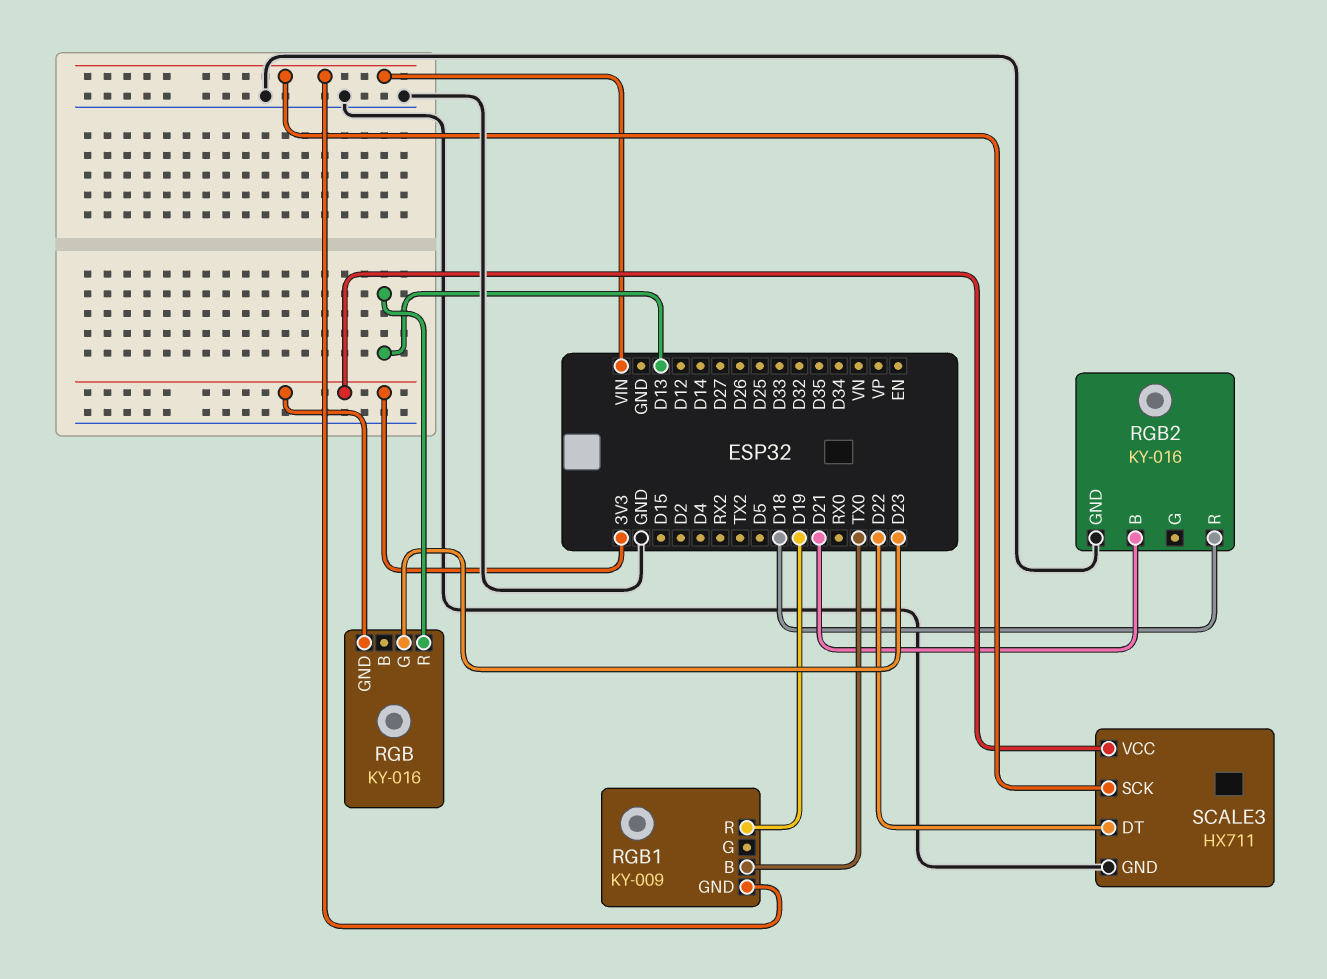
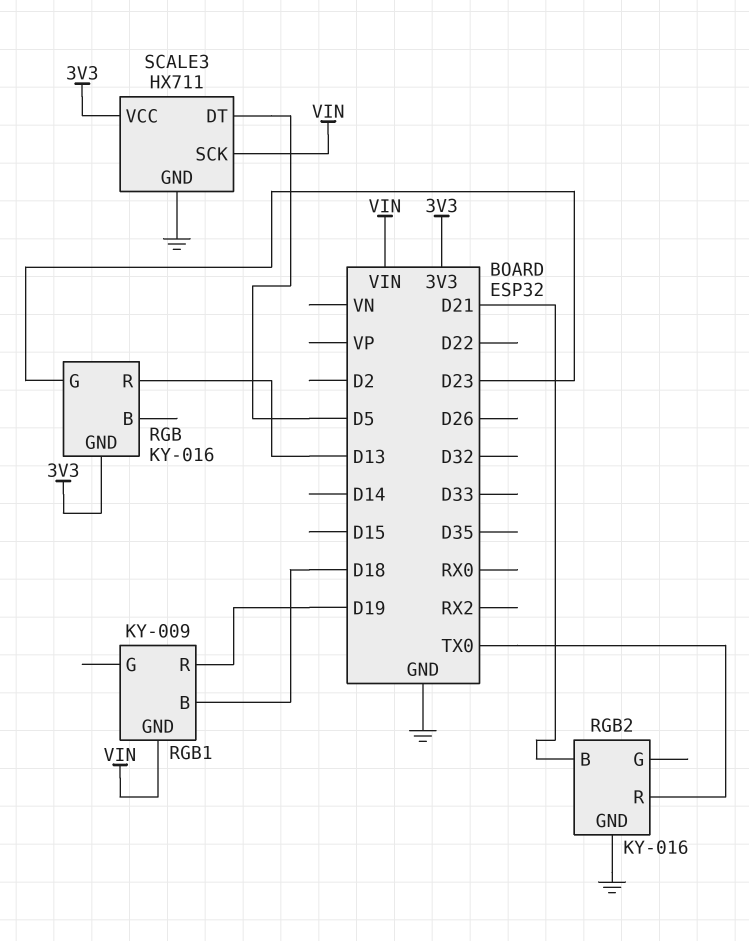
RGB1 pin B: TX0 -> D18
RGB2 pin R: D18 -> TX0
SCALE3 pin DT: D22 -> D5

